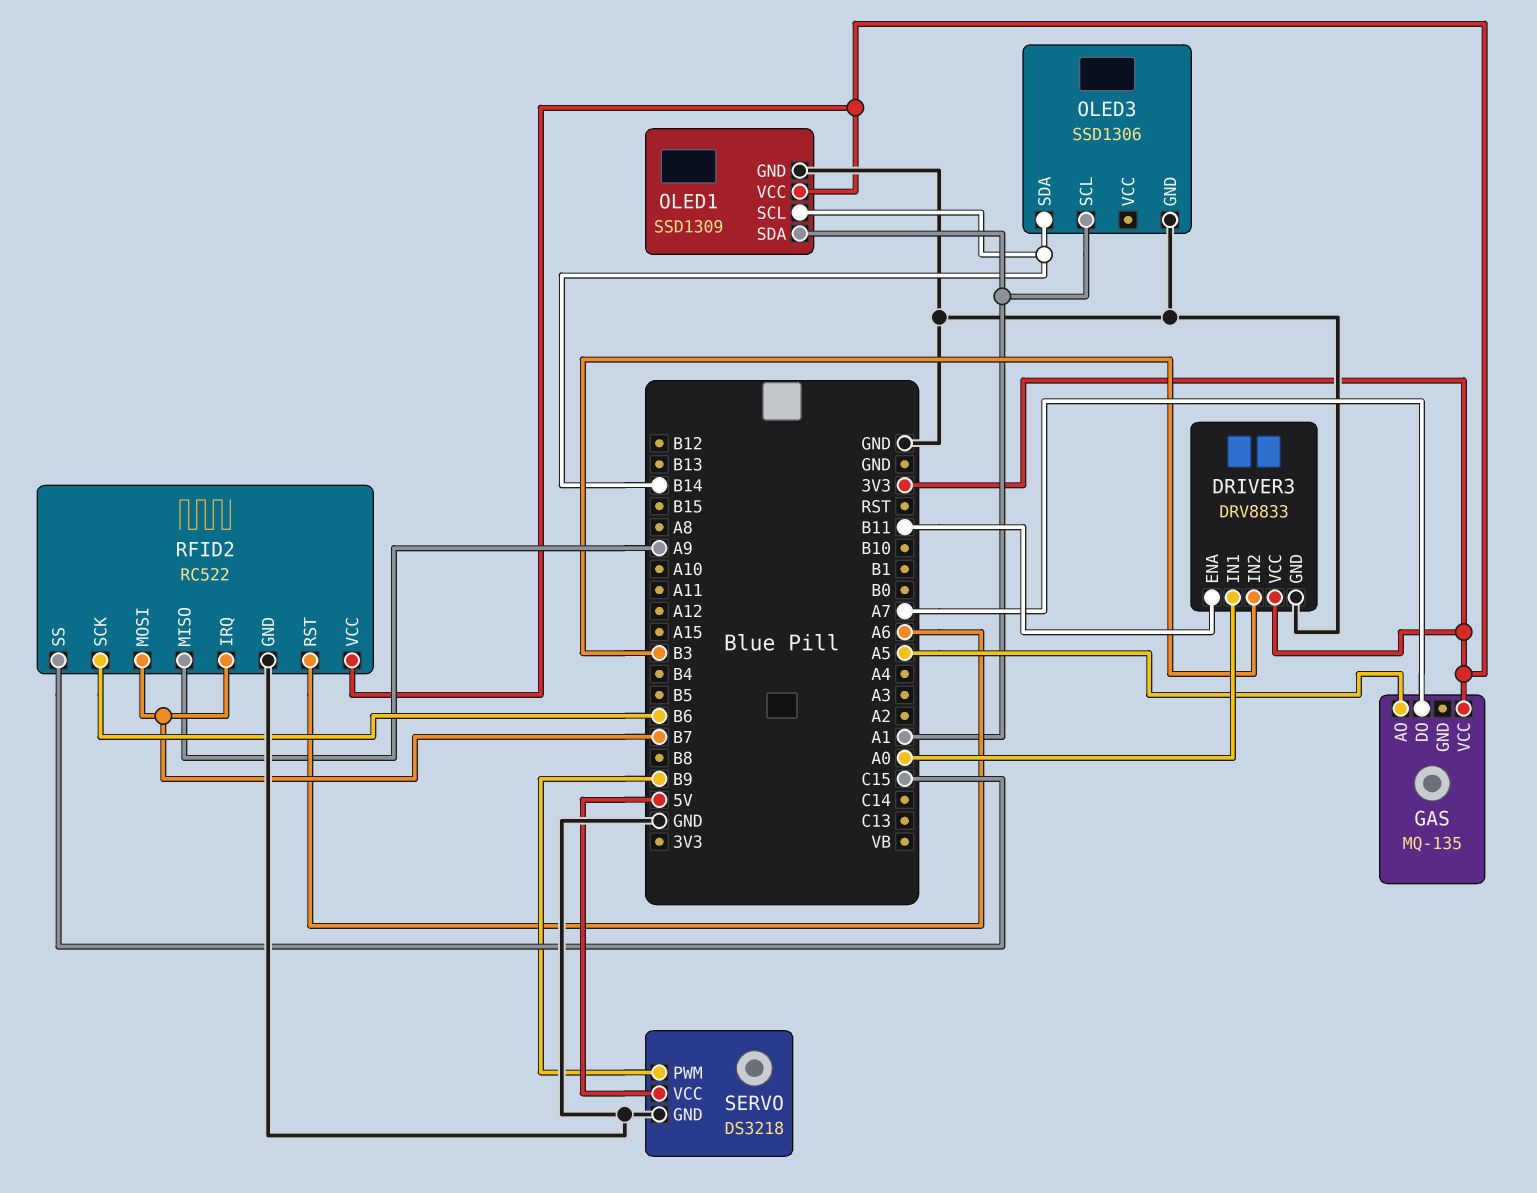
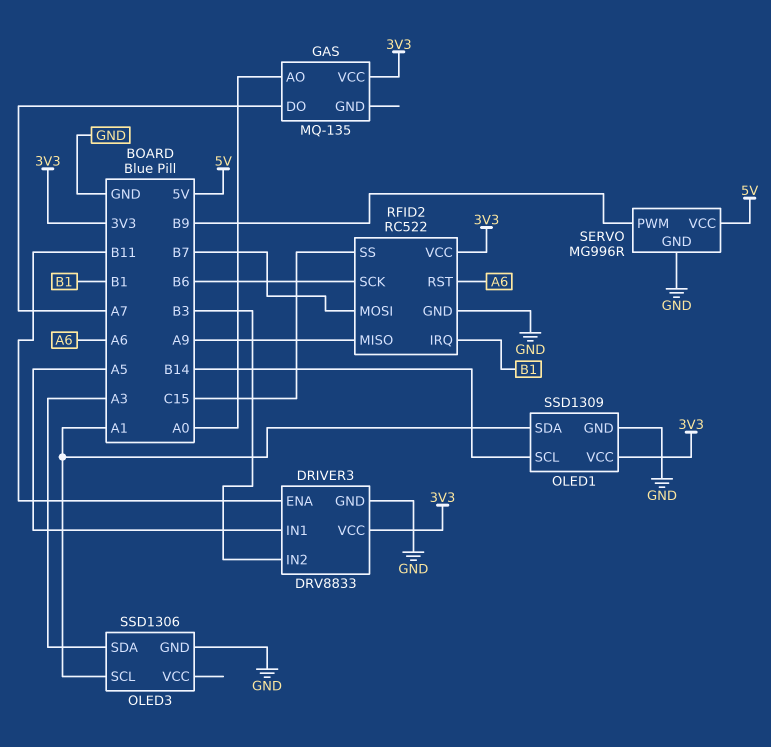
DRIVER3 pin IN1: A0 -> A5
GAS pin AO: A5 -> A0
OLED3 pin SDA: B14 -> A3
RFID2 pin IRQ: B7 -> B1
SERVO: DS3218 -> MG996R

